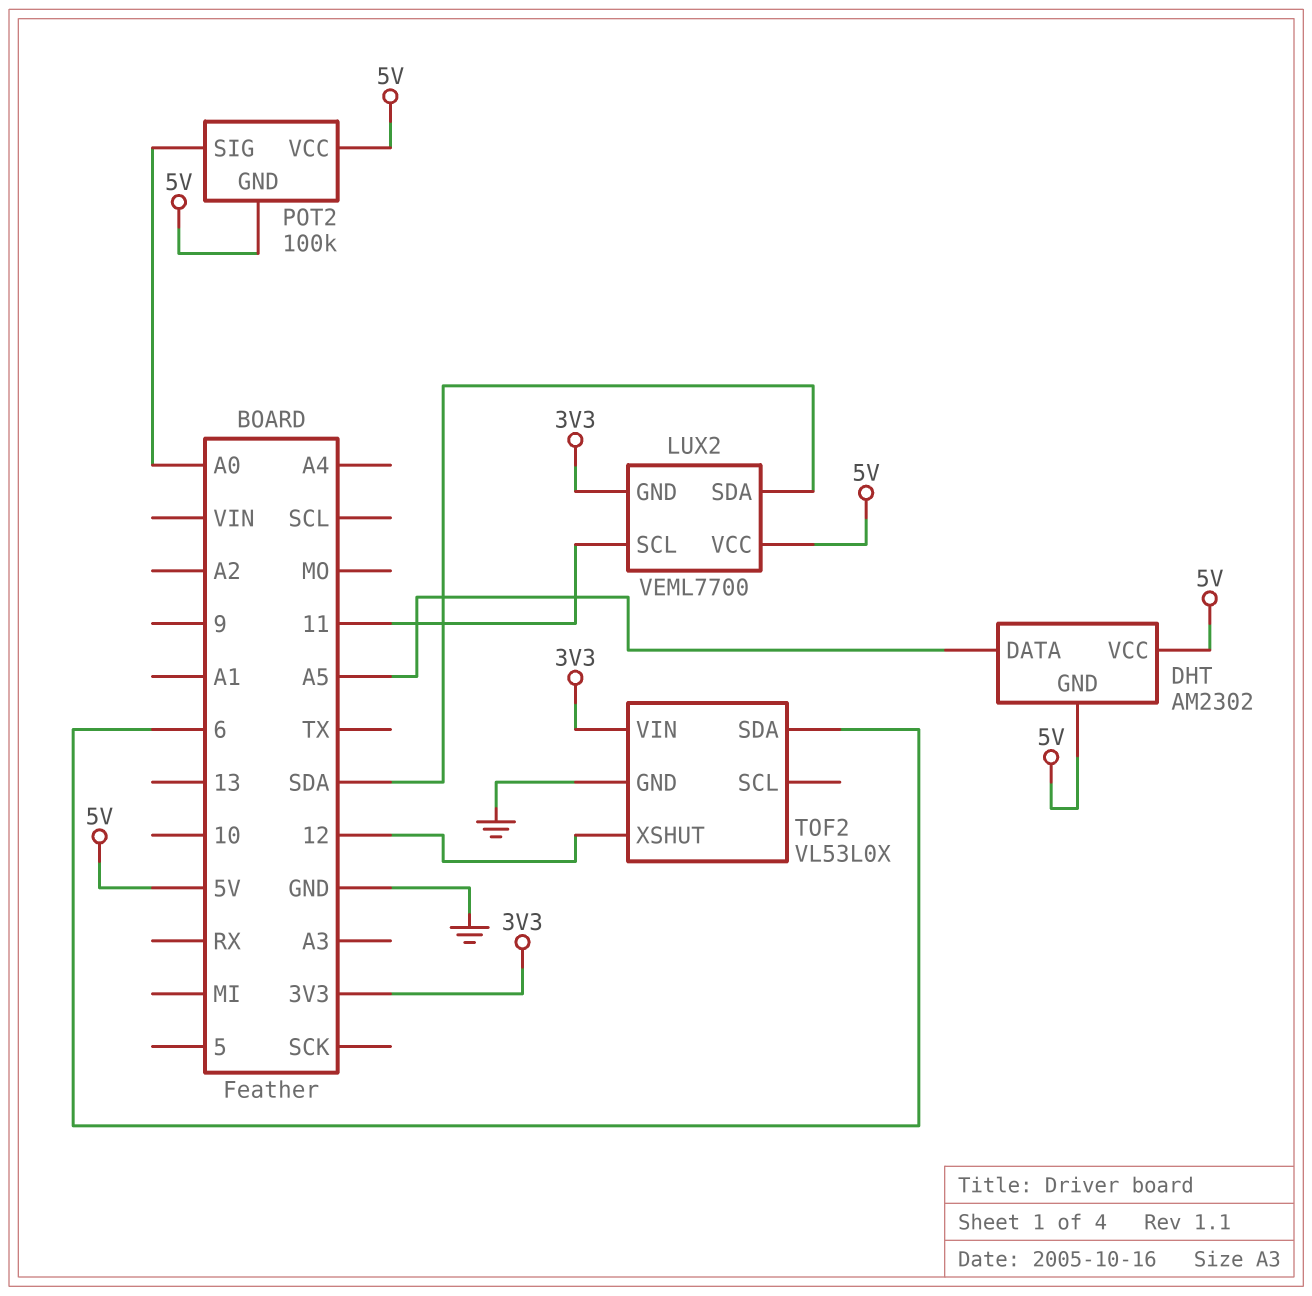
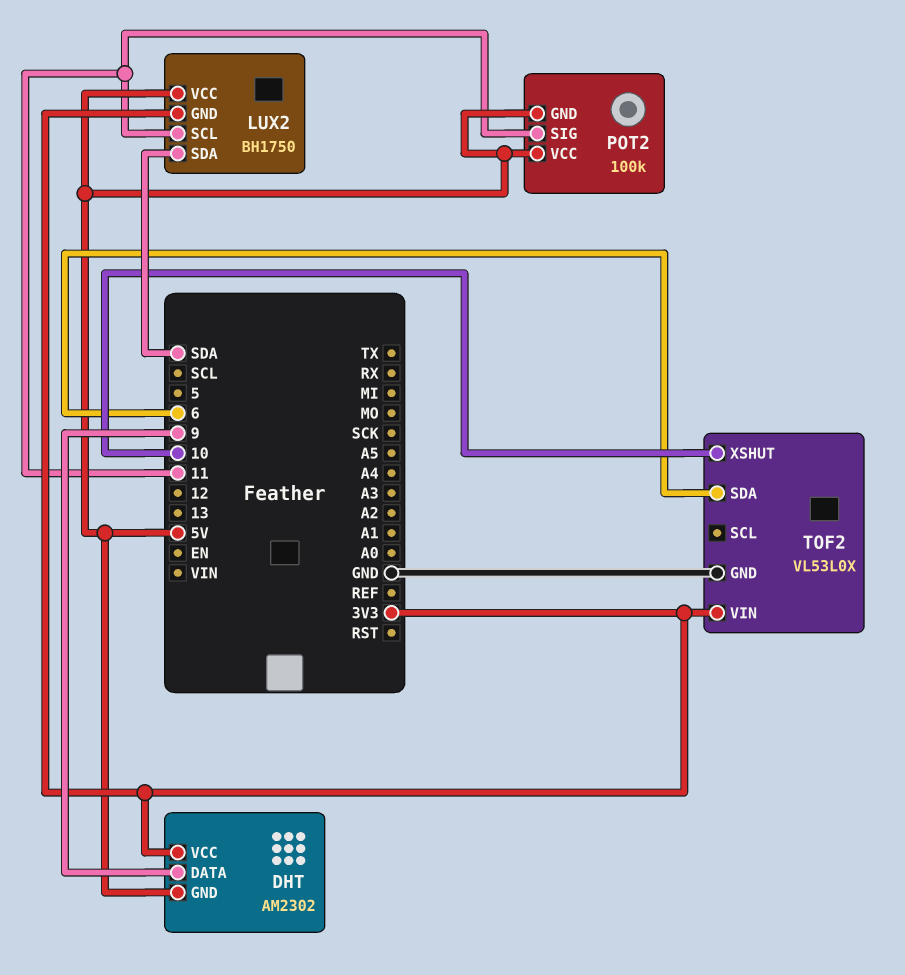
DHT pin DATA: A5 -> 9
DHT pin VCC: 5V -> 3V3
LUX2: VEML7700 -> BH1750
POT2 pin SIG: A0 -> 11
TOF2 pin XSHUT: 12 -> 10

